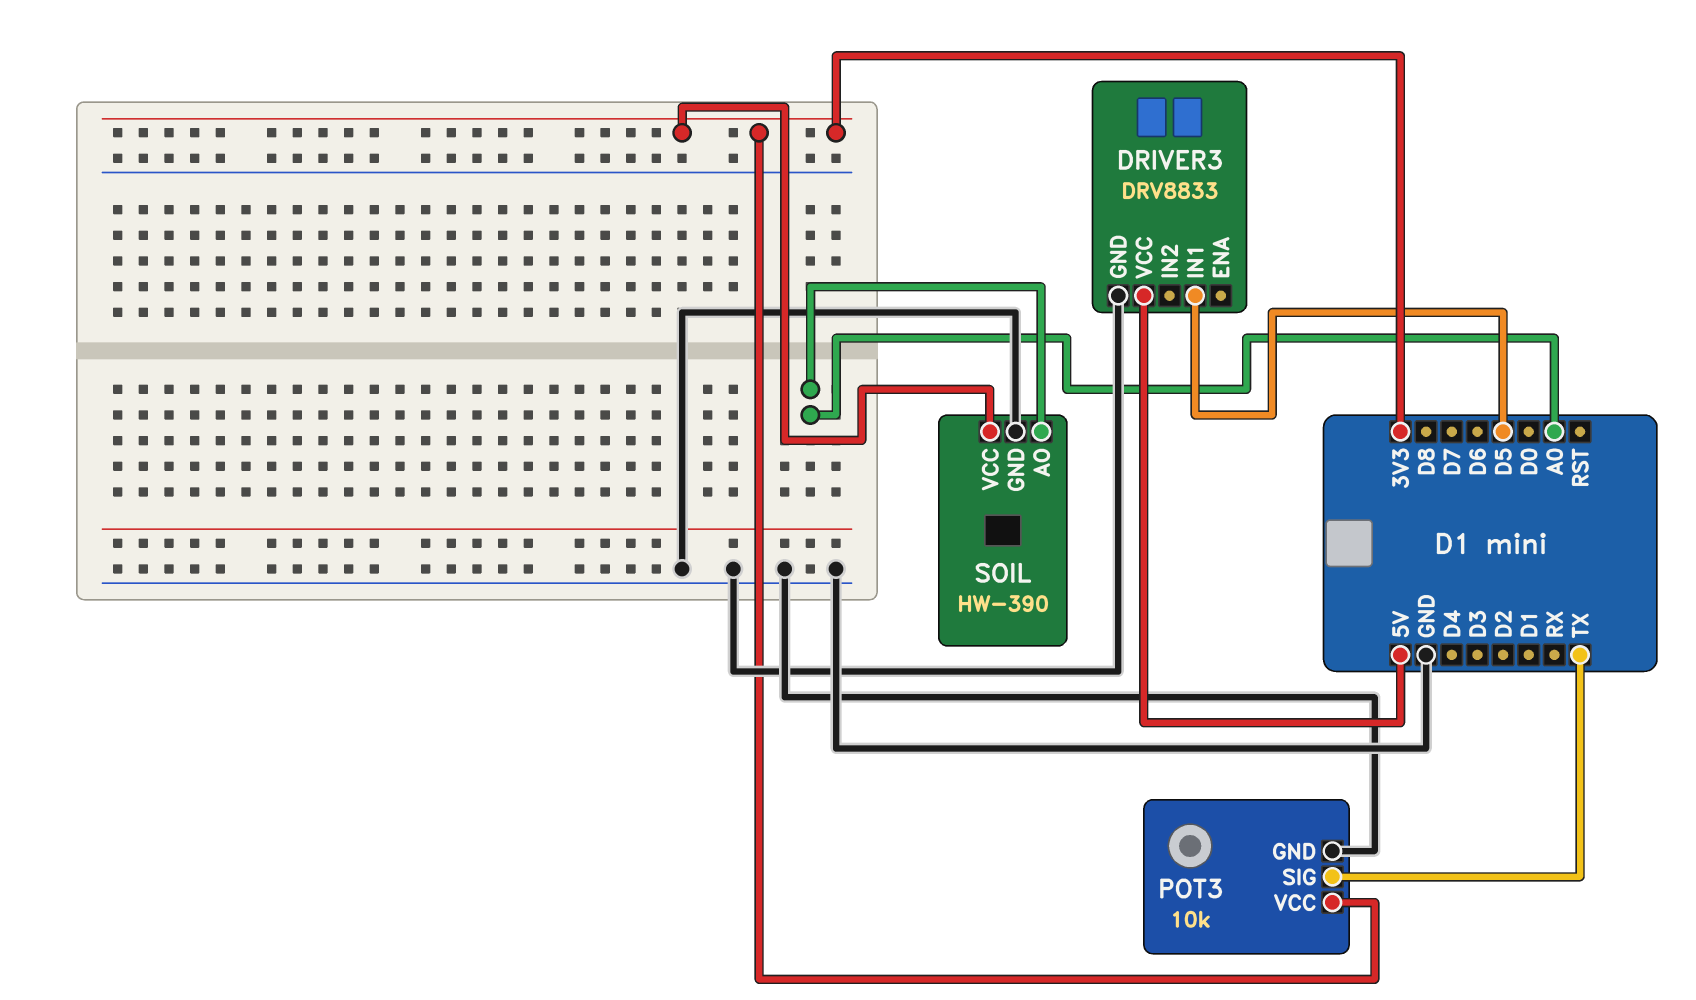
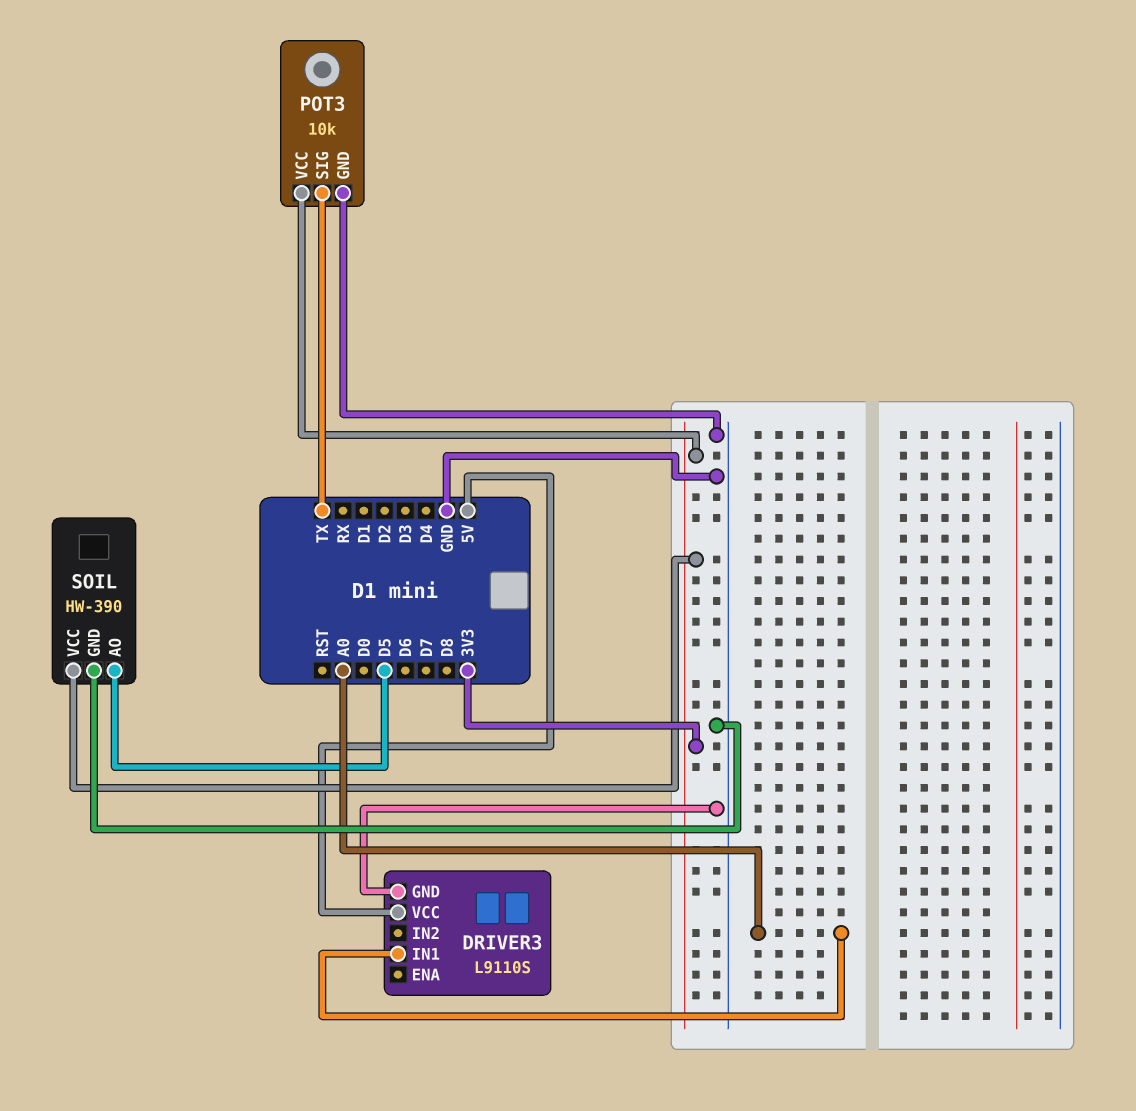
DRIVER3: DRV8833 -> L9110S
DRIVER3 pin IN1: D5 -> A0
SOIL pin AO: A0 -> D5

